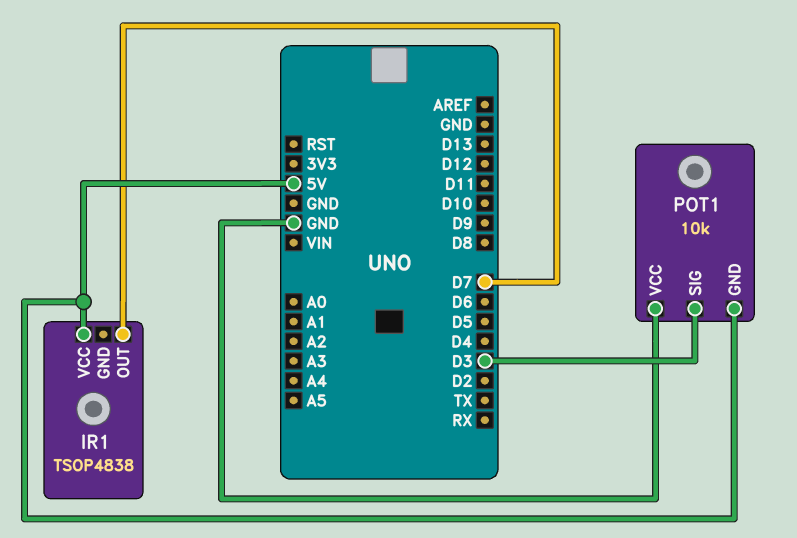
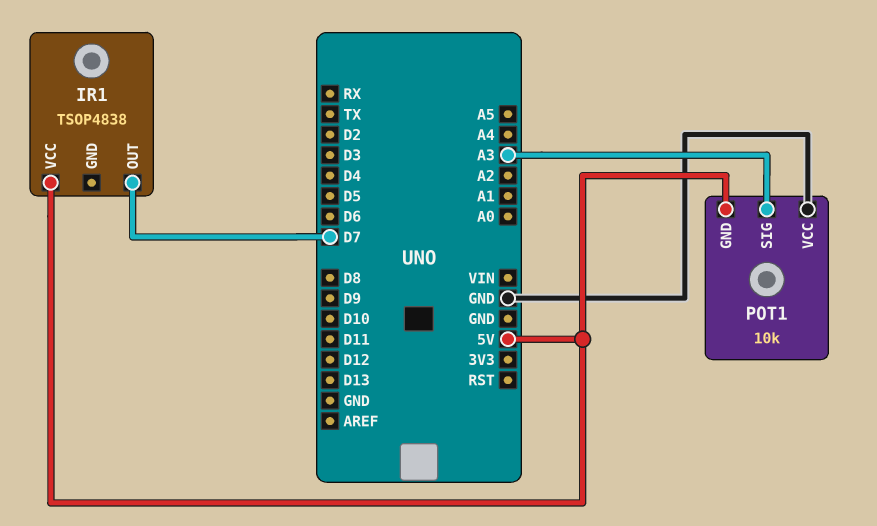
POT1 pin SIG: D3 -> A3

